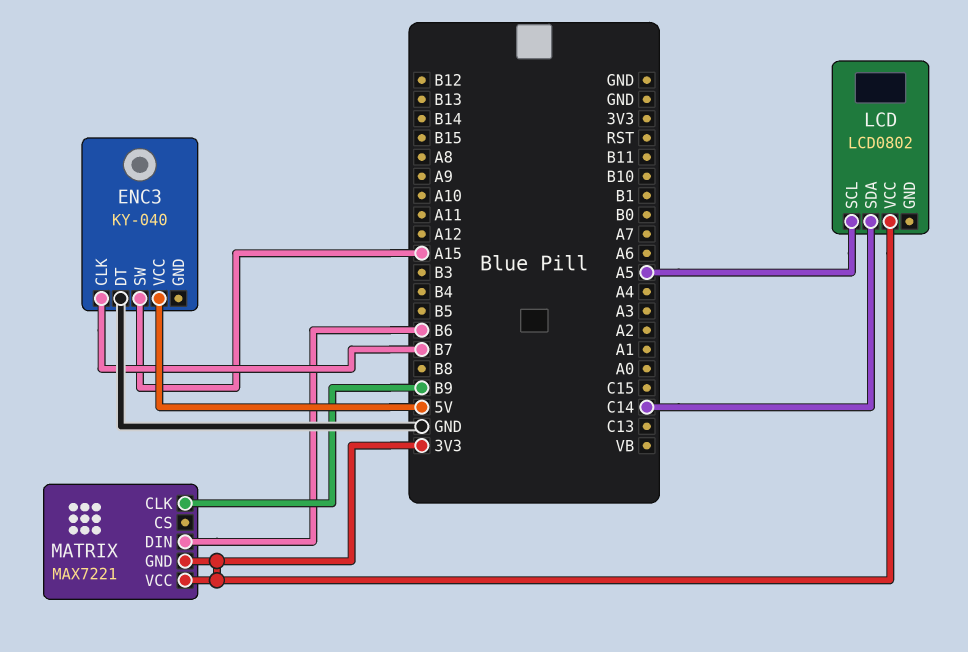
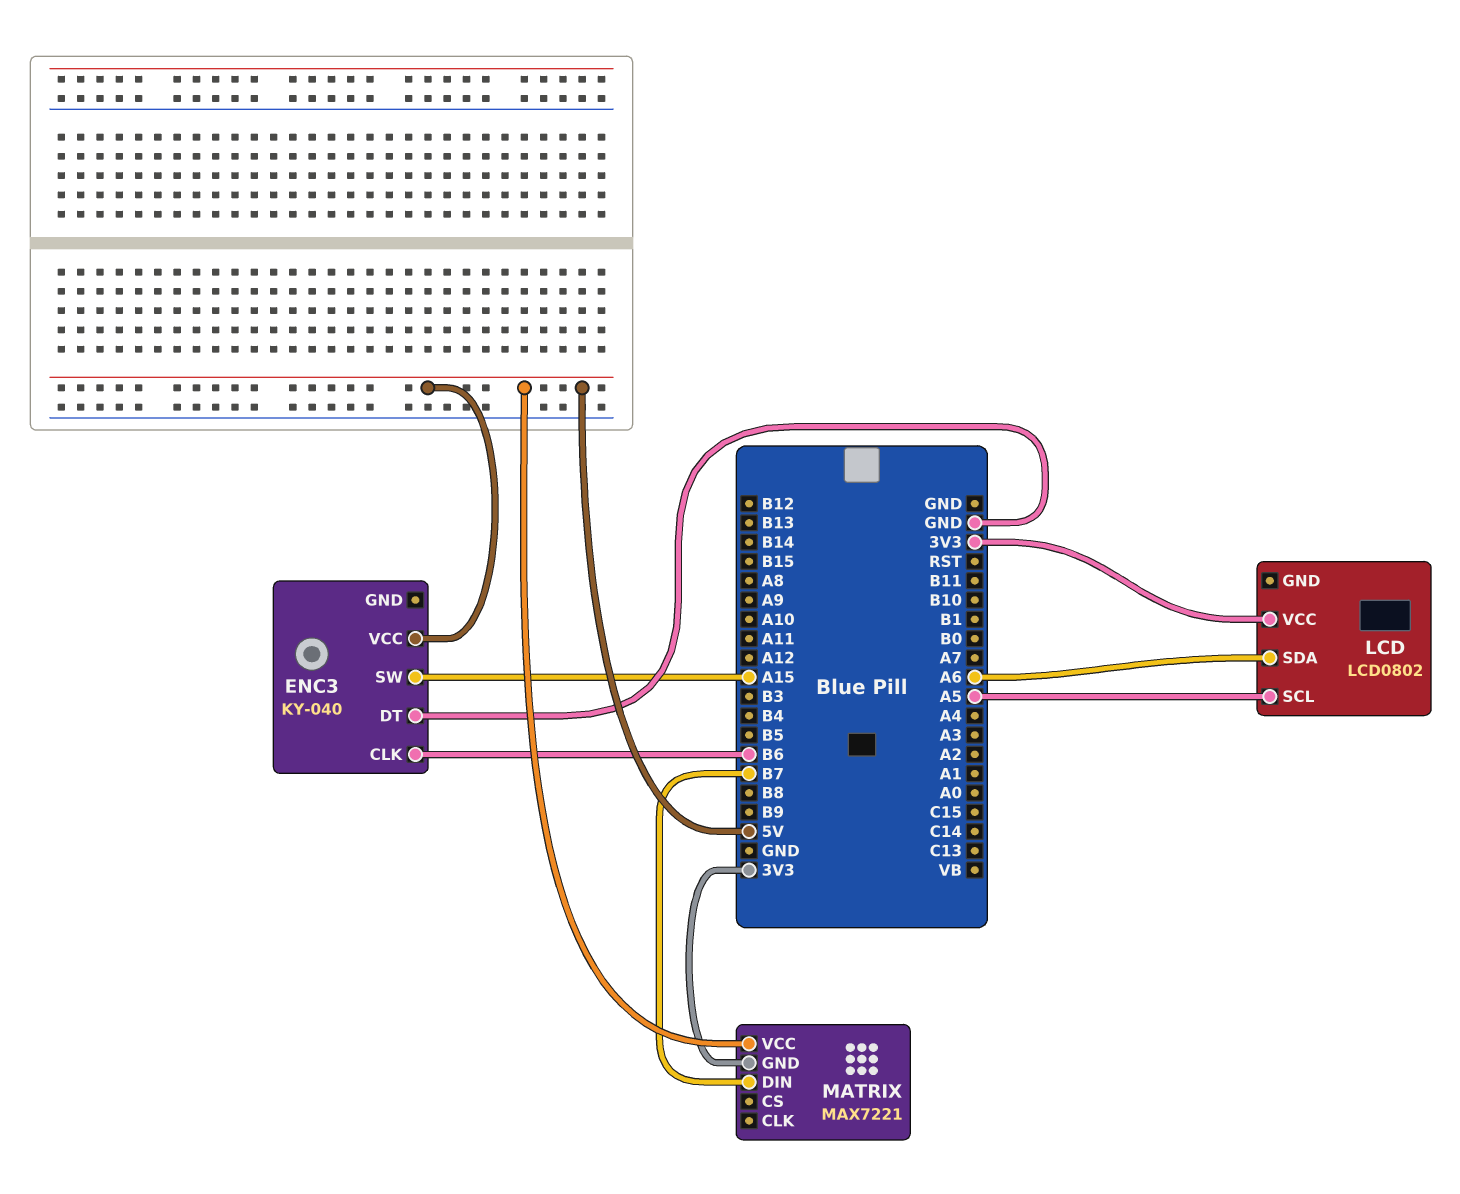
ENC3 pin CLK: B7 -> B6
LCD pin SDA: C14 -> A6
MATRIX pin CLK: B9 -> none
MATRIX pin DIN: B6 -> B7
MATRIX pin VCC: 3V3 -> 5V

